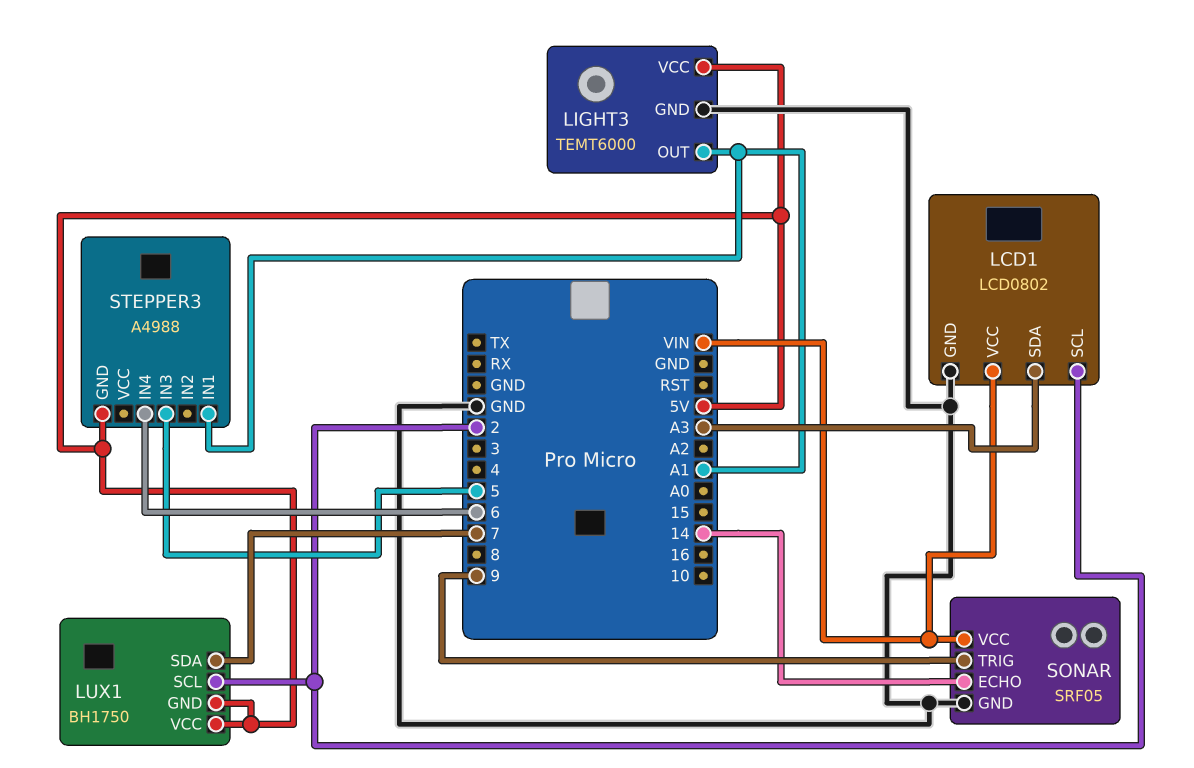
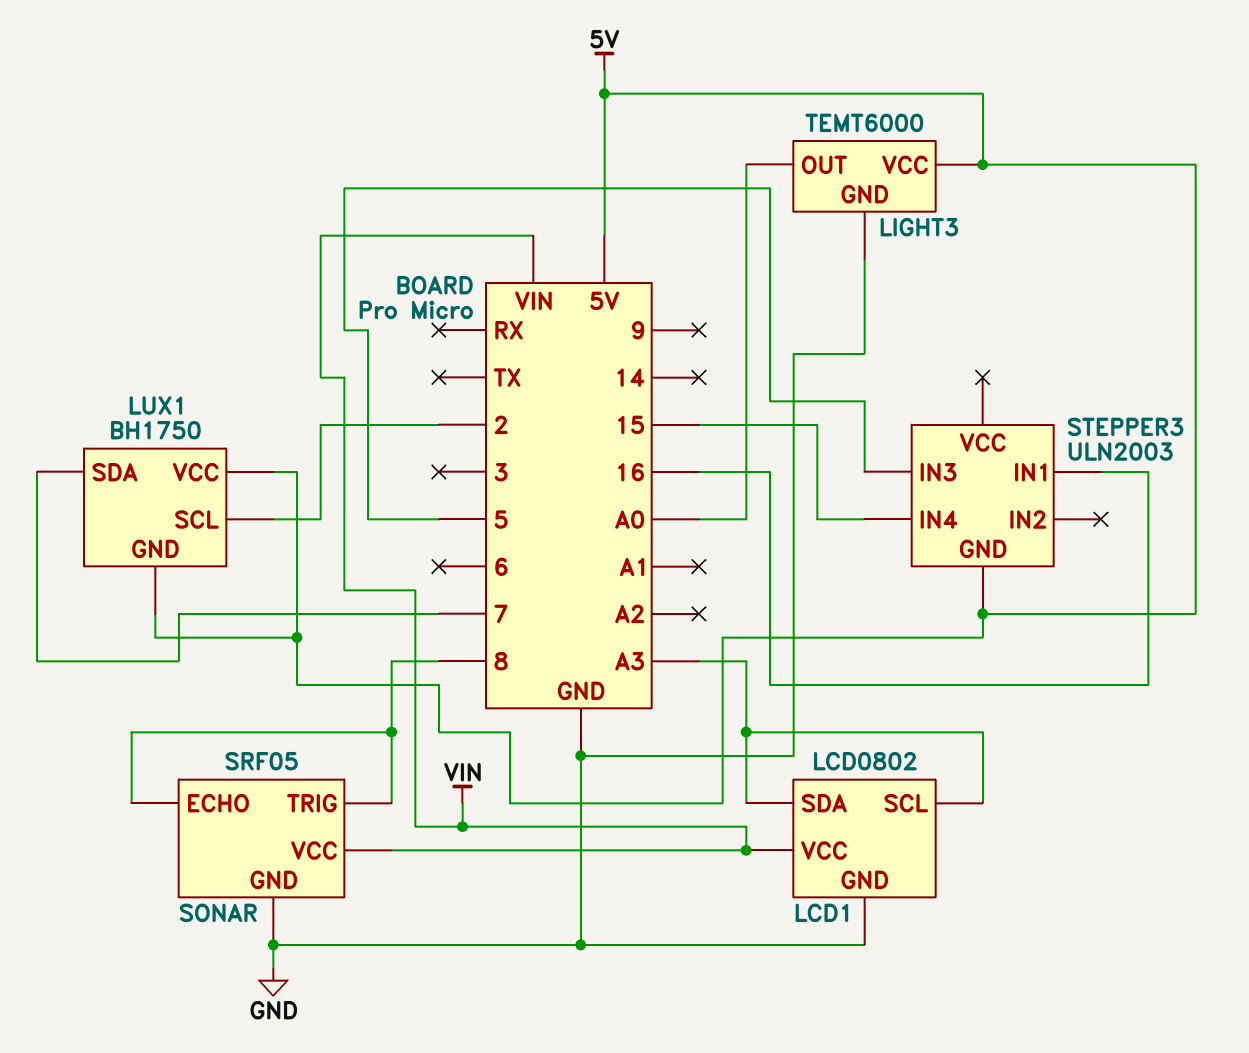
LCD1 pin SCL: 2 -> A3
LIGHT3 pin OUT: A1 -> A0
SONAR pin ECHO: 14 -> 8
SONAR pin TRIG: 9 -> 8
STEPPER3: A4988 -> ULN2003
STEPPER3 pin IN1: A1 -> 16
STEPPER3 pin IN4: 6 -> 15

